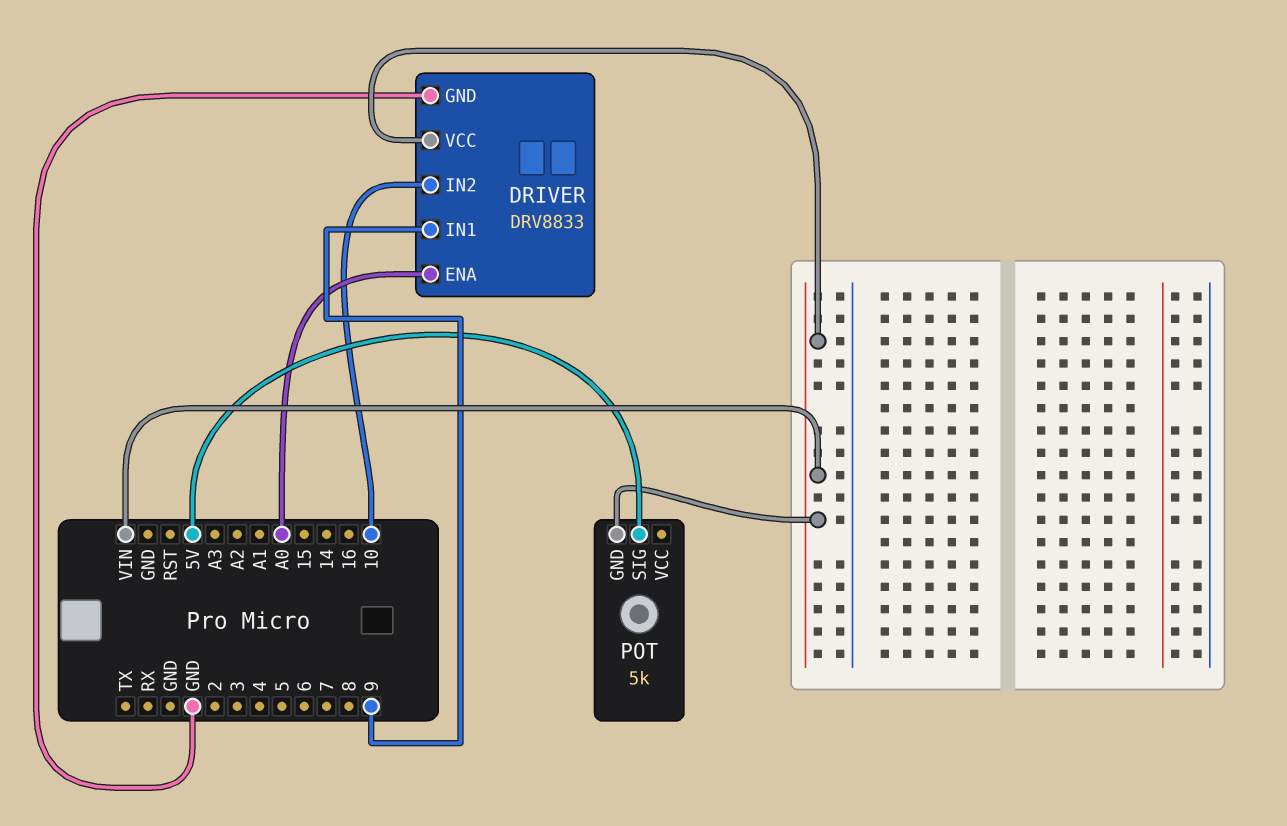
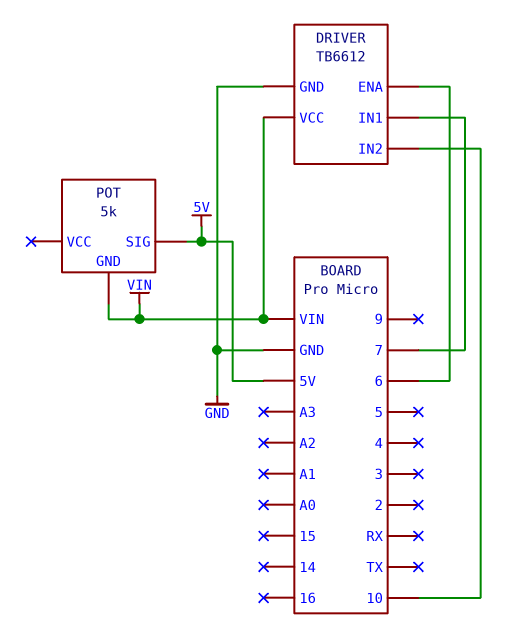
DRIVER: DRV8833 -> TB6612
DRIVER pin ENA: A0 -> 6
DRIVER pin IN1: 9 -> 7

